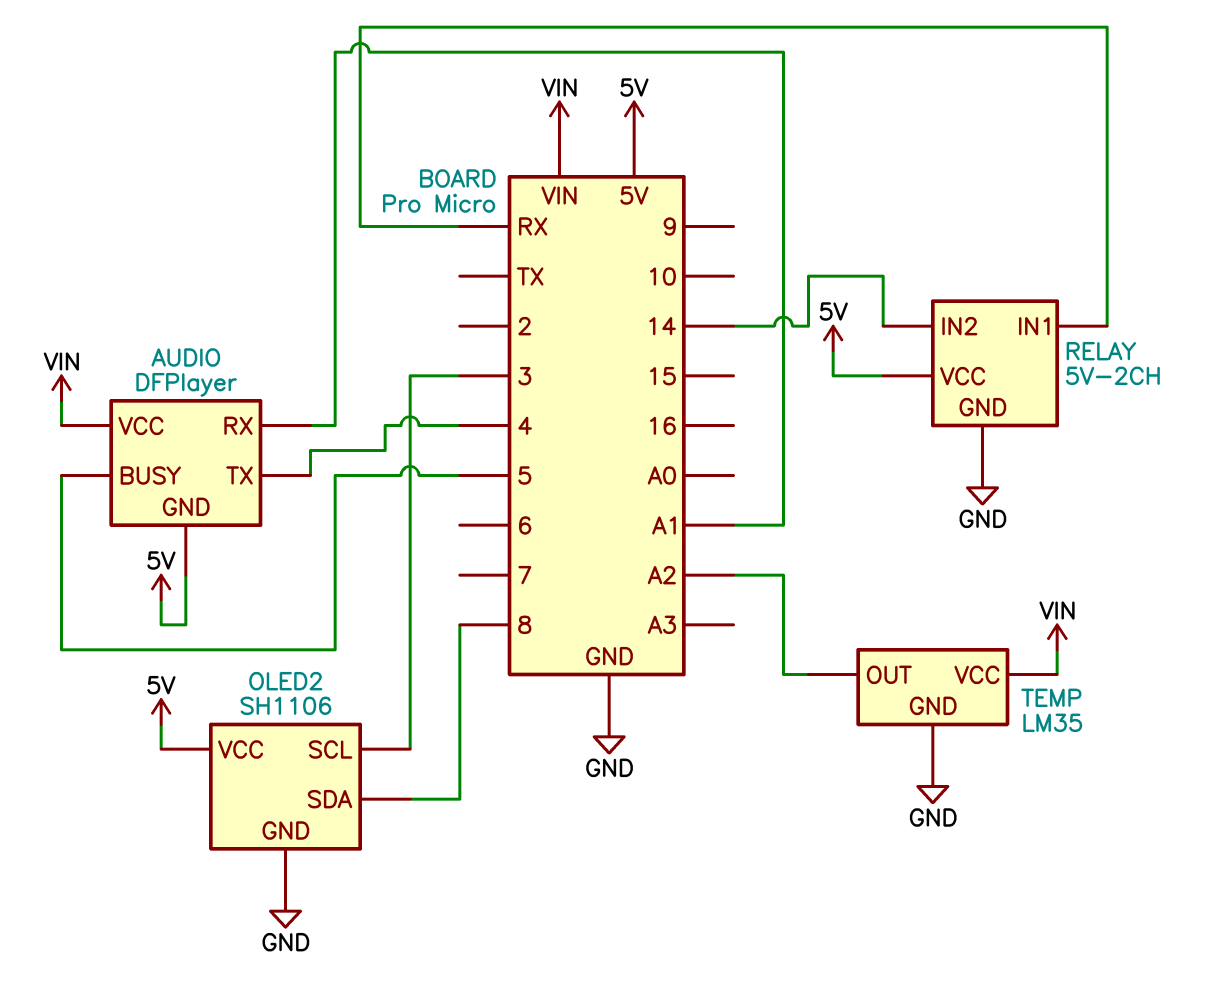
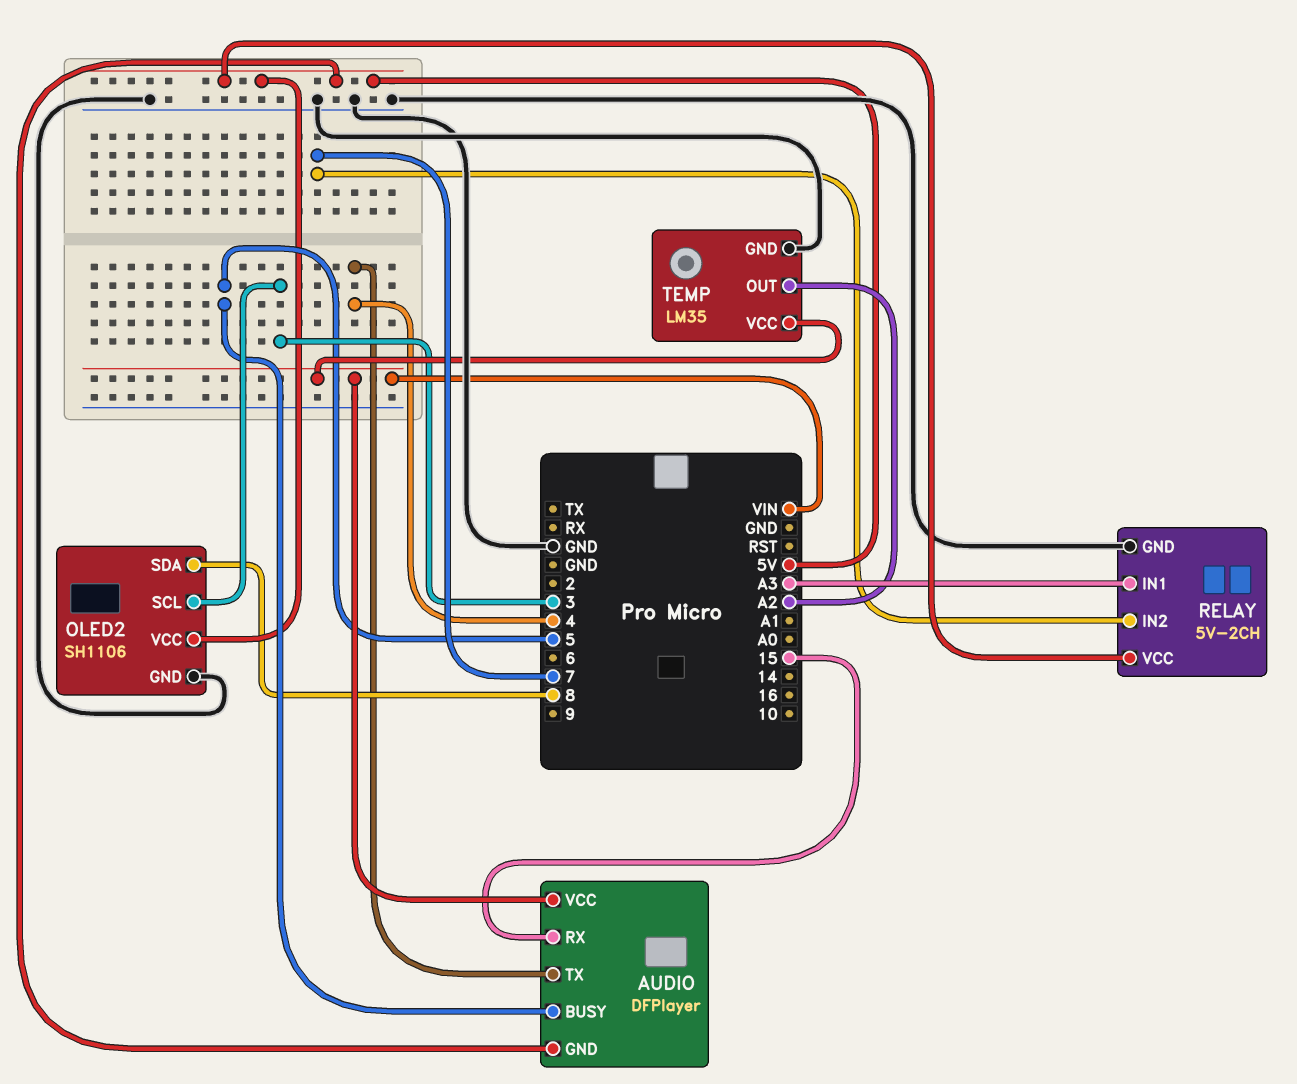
AUDIO pin RX: A1 -> 15
RELAY pin IN1: RX -> A3
RELAY pin IN2: 14 -> 7

